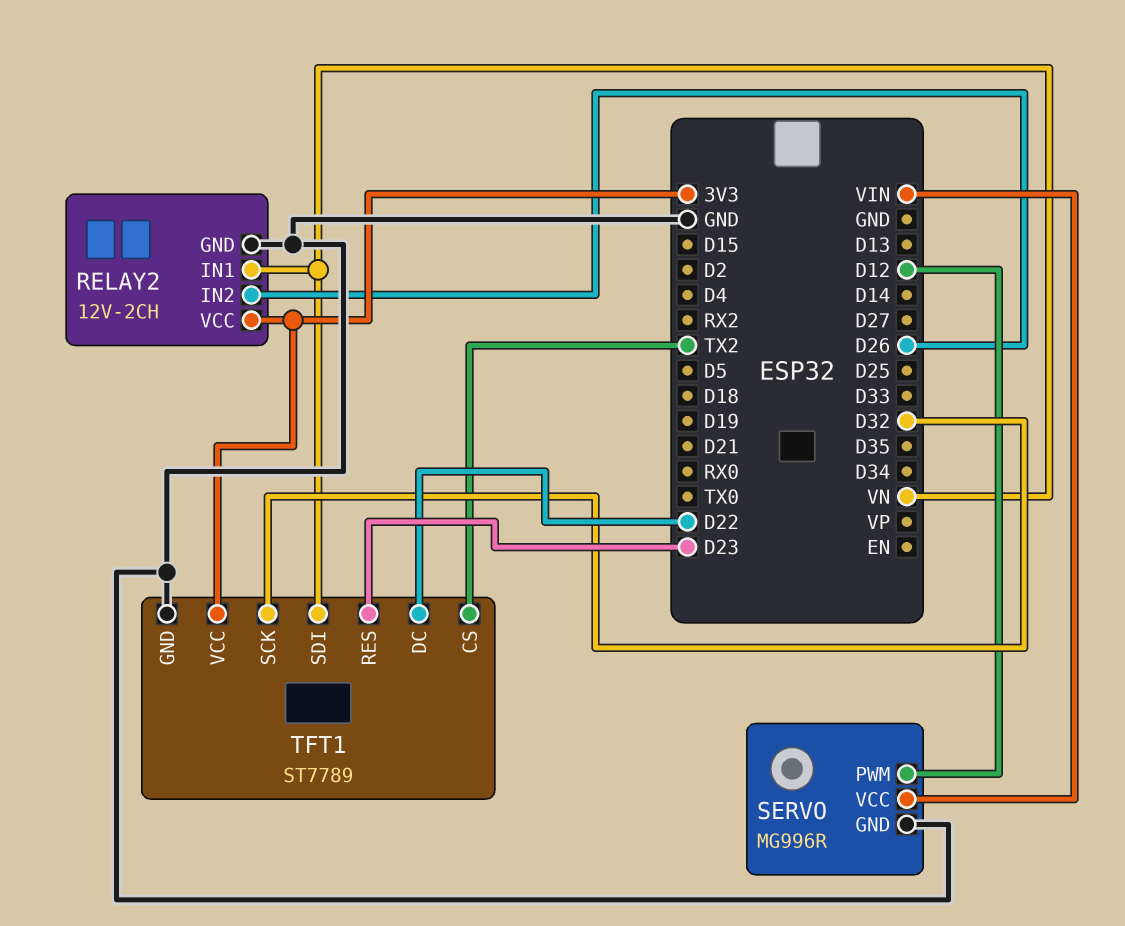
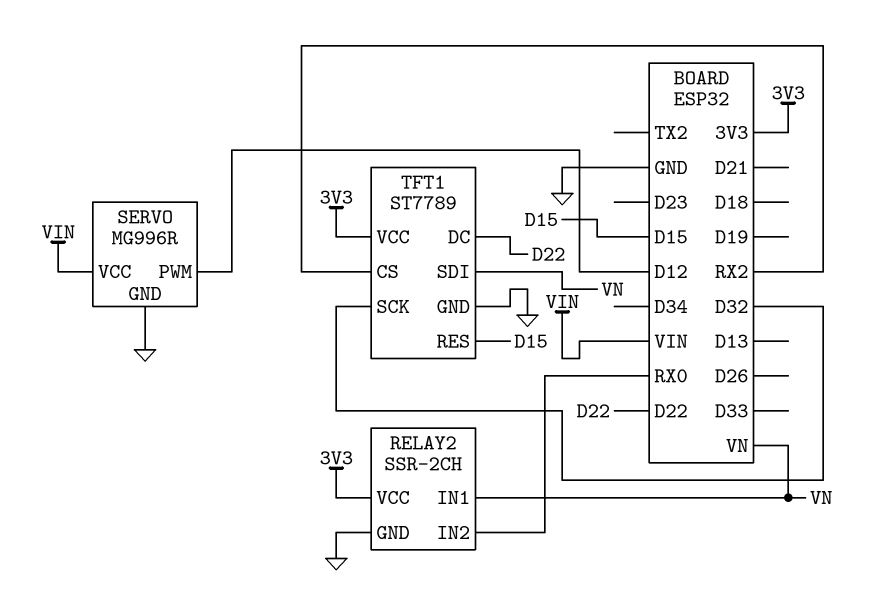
RELAY2: 12V-2CH -> SSR-2CH
RELAY2 pin IN2: D26 -> RX0
TFT1 pin CS: TX2 -> RX2
TFT1 pin RES: D23 -> D15

